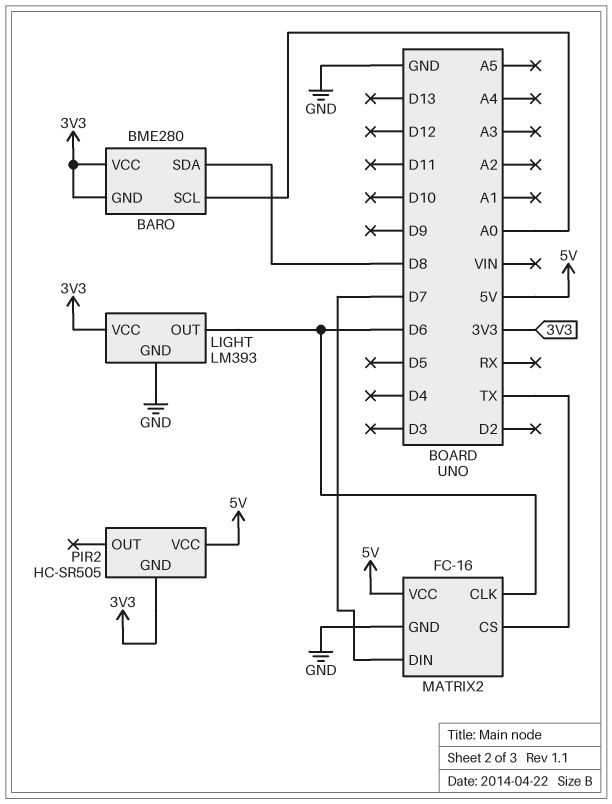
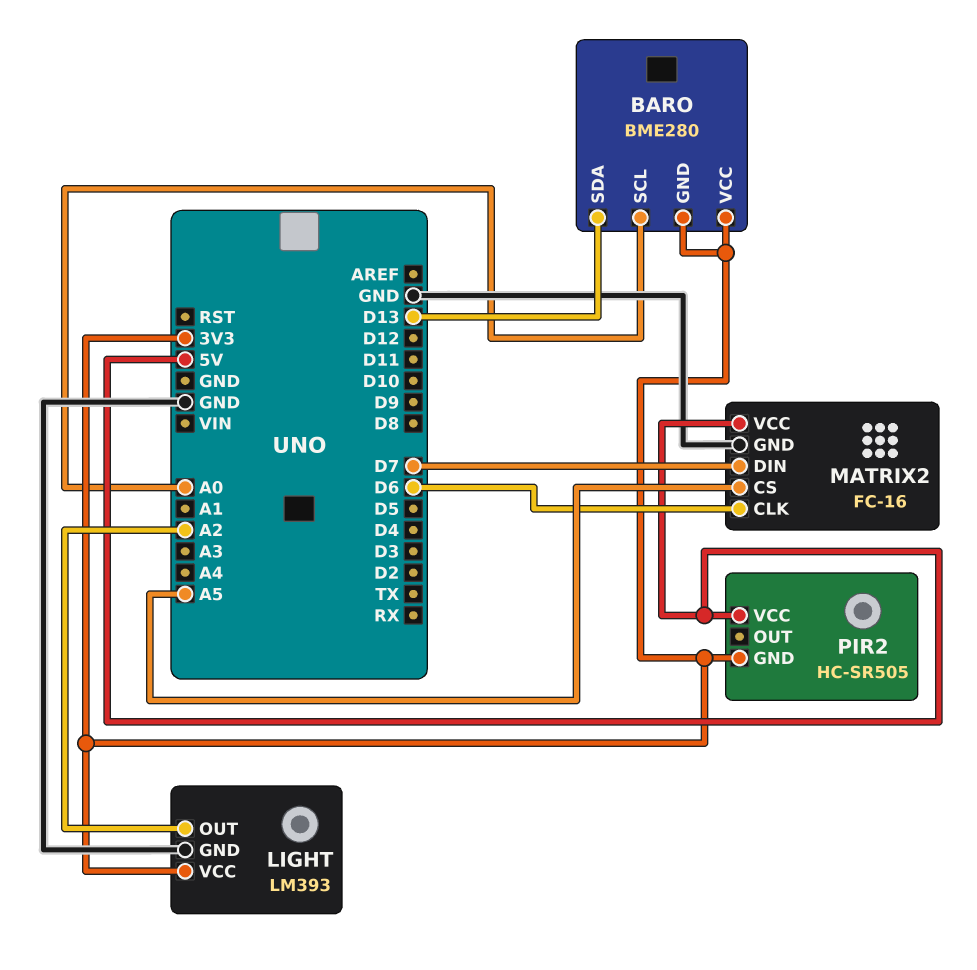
BARO pin SDA: D8 -> D13
LIGHT pin OUT: D6 -> A2
MATRIX2 pin CS: TX -> A5

